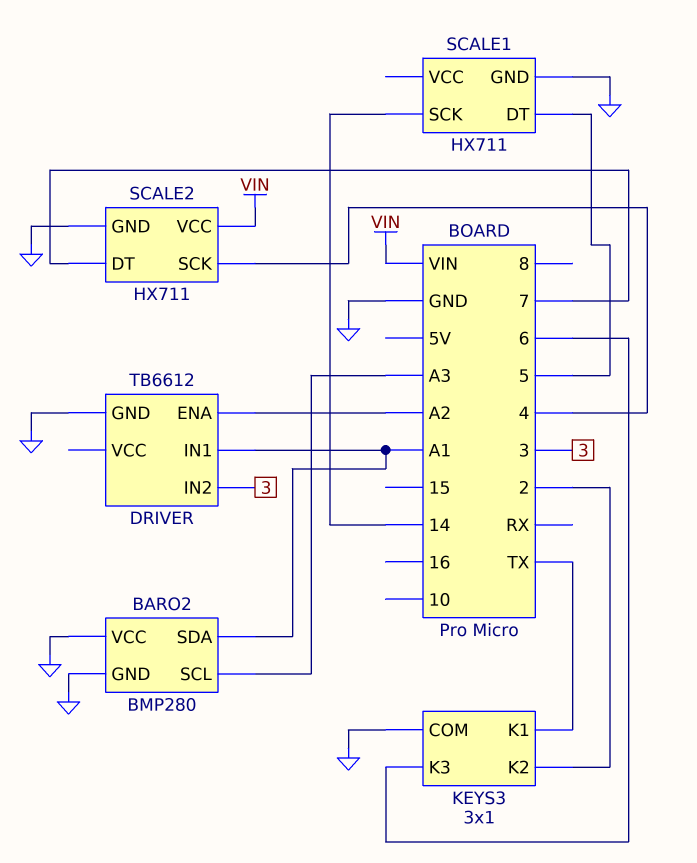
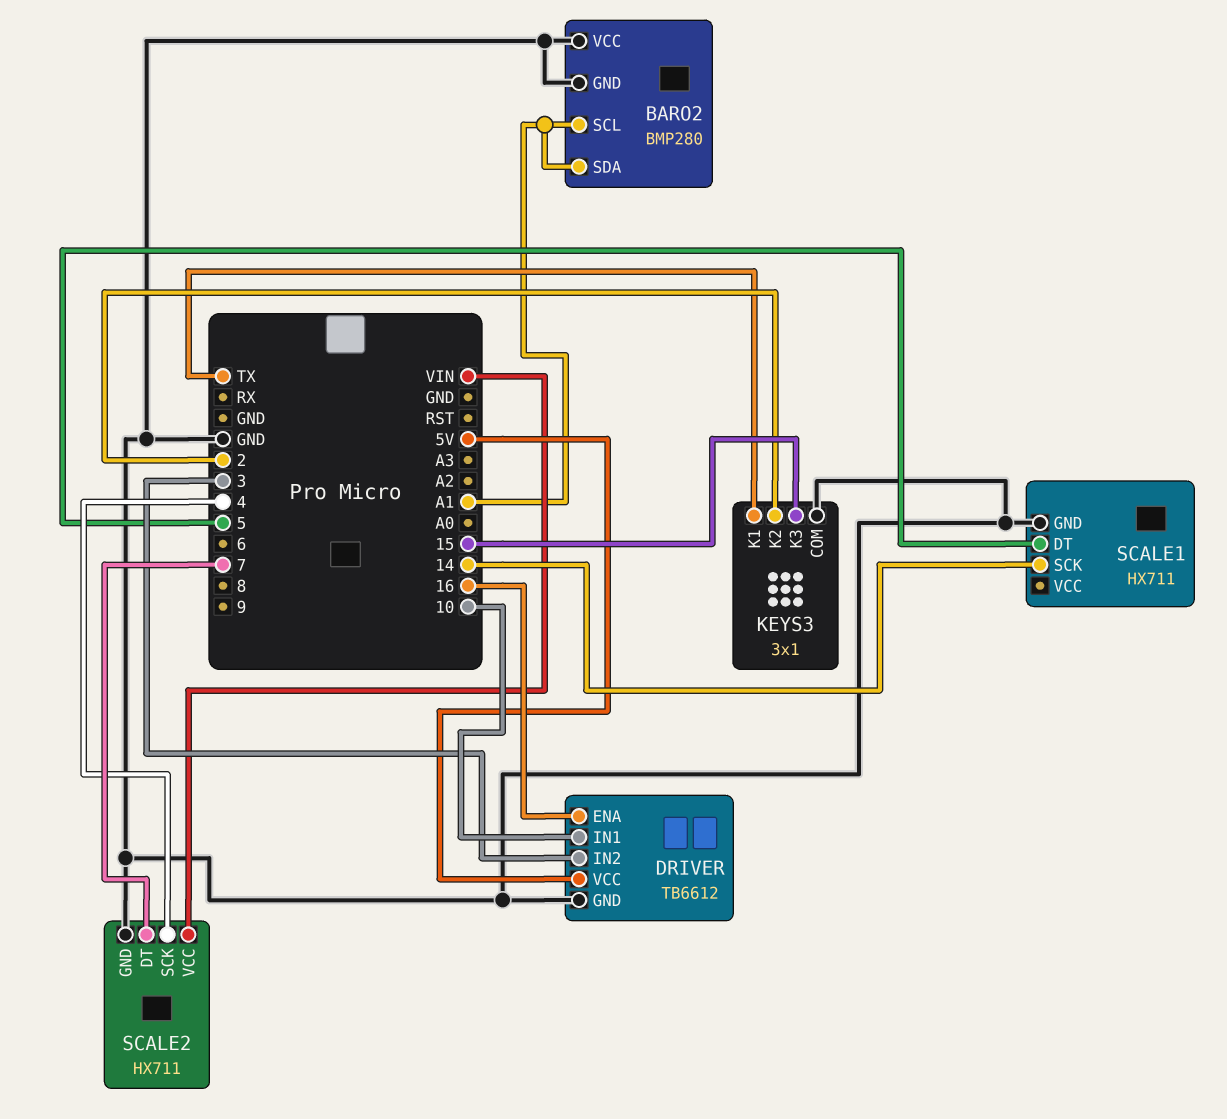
BARO2 pin SCL: A3 -> A1
DRIVER pin ENA: A2 -> 16
DRIVER pin IN1: A1 -> 10
DRIVER pin VCC: none -> 5V
KEYS3 pin K3: 6 -> 15

